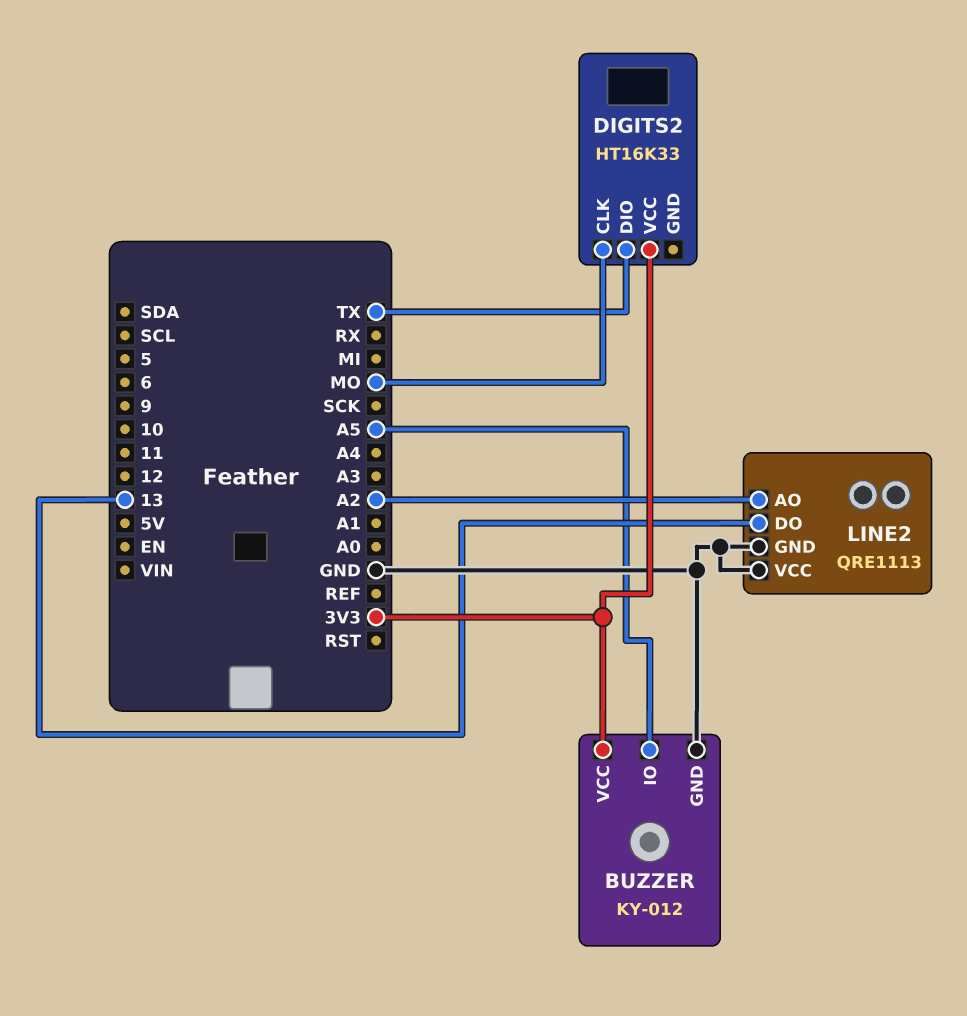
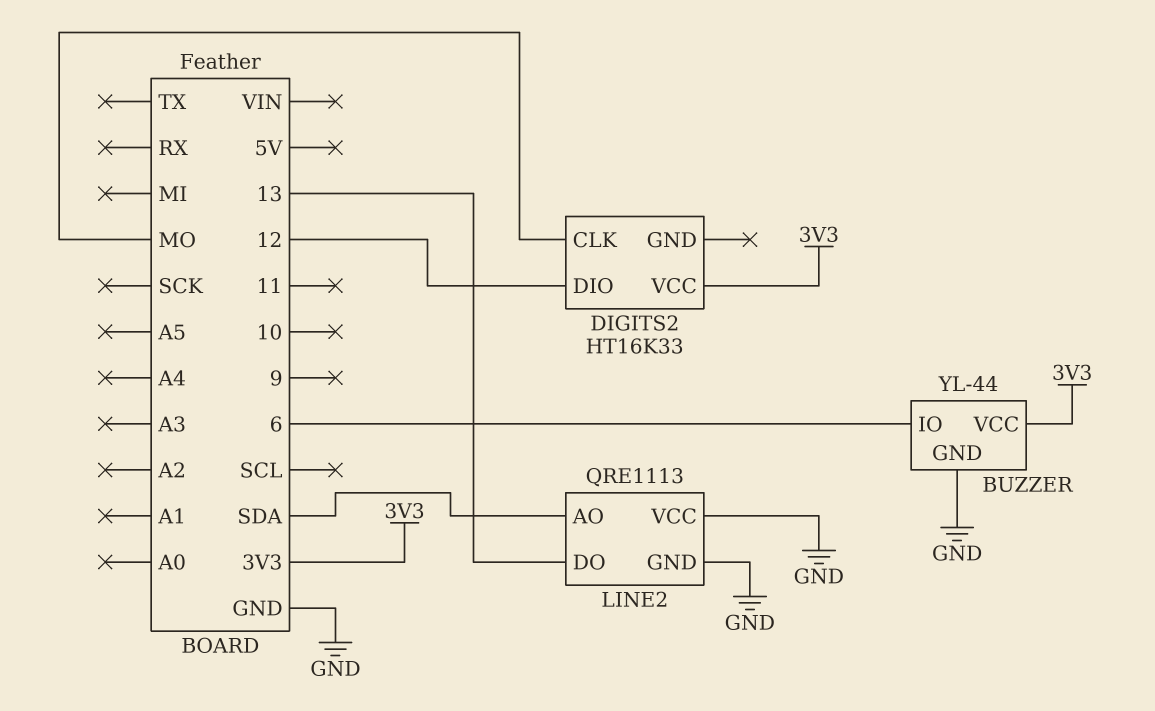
BUZZER: KY-012 -> YL-44
BUZZER pin IO: A5 -> 6
DIGITS2 pin DIO: TX -> 12
LINE2 pin AO: A2 -> SDA

